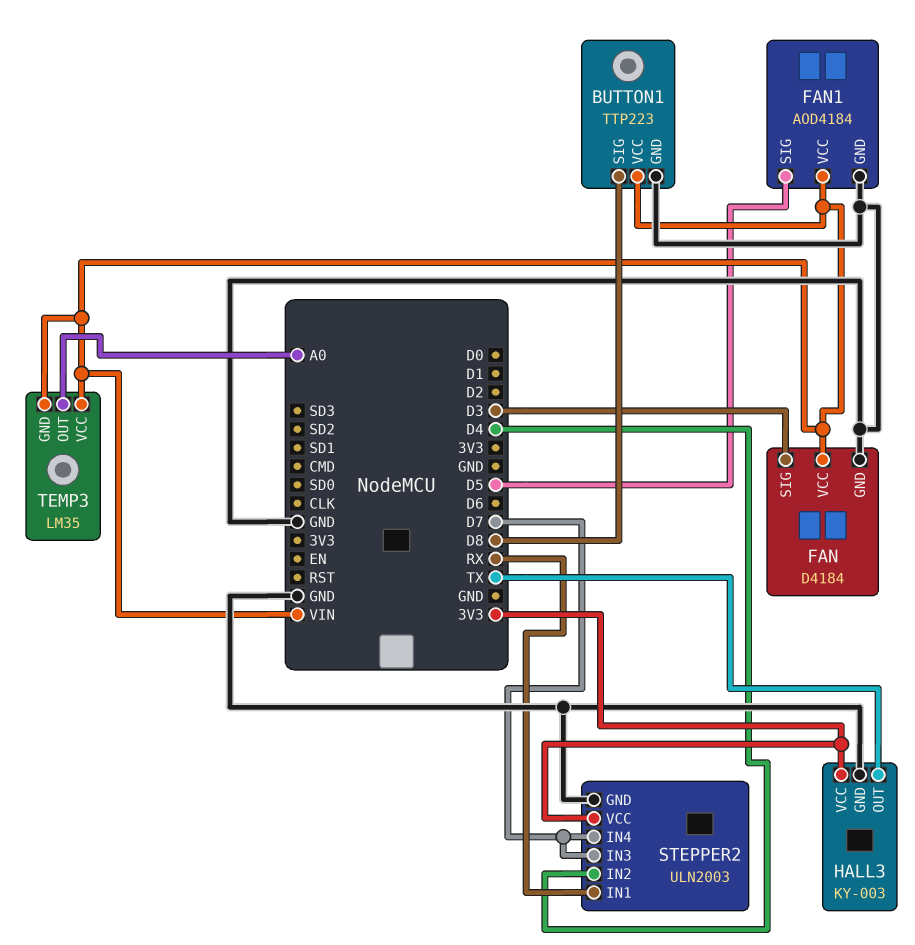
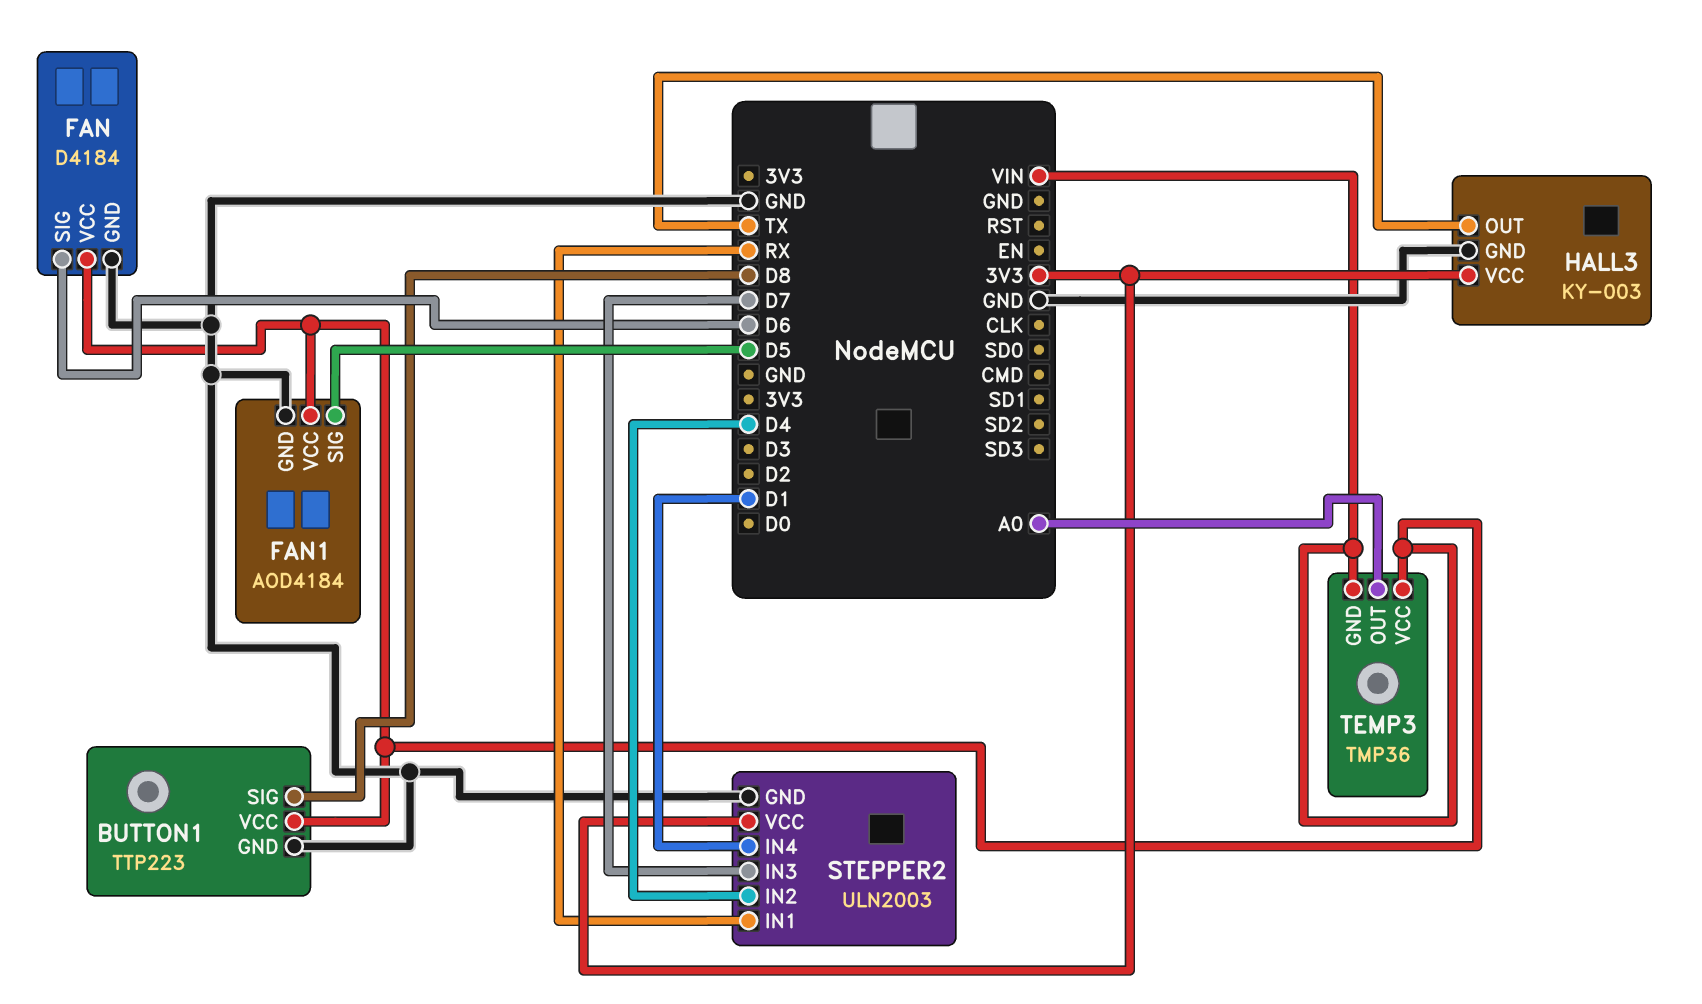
FAN pin SIG: D3 -> D6
STEPPER2 pin IN4: D7 -> D1
TEMP3: LM35 -> TMP36

